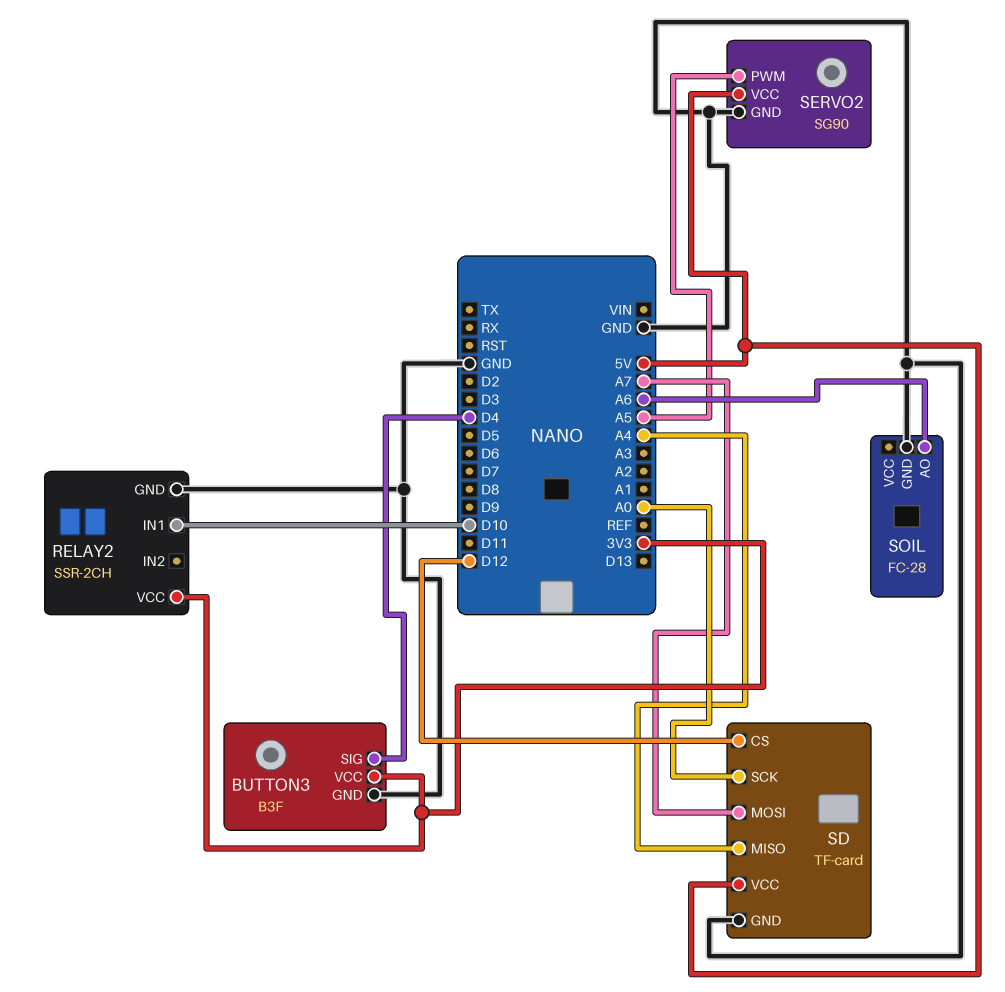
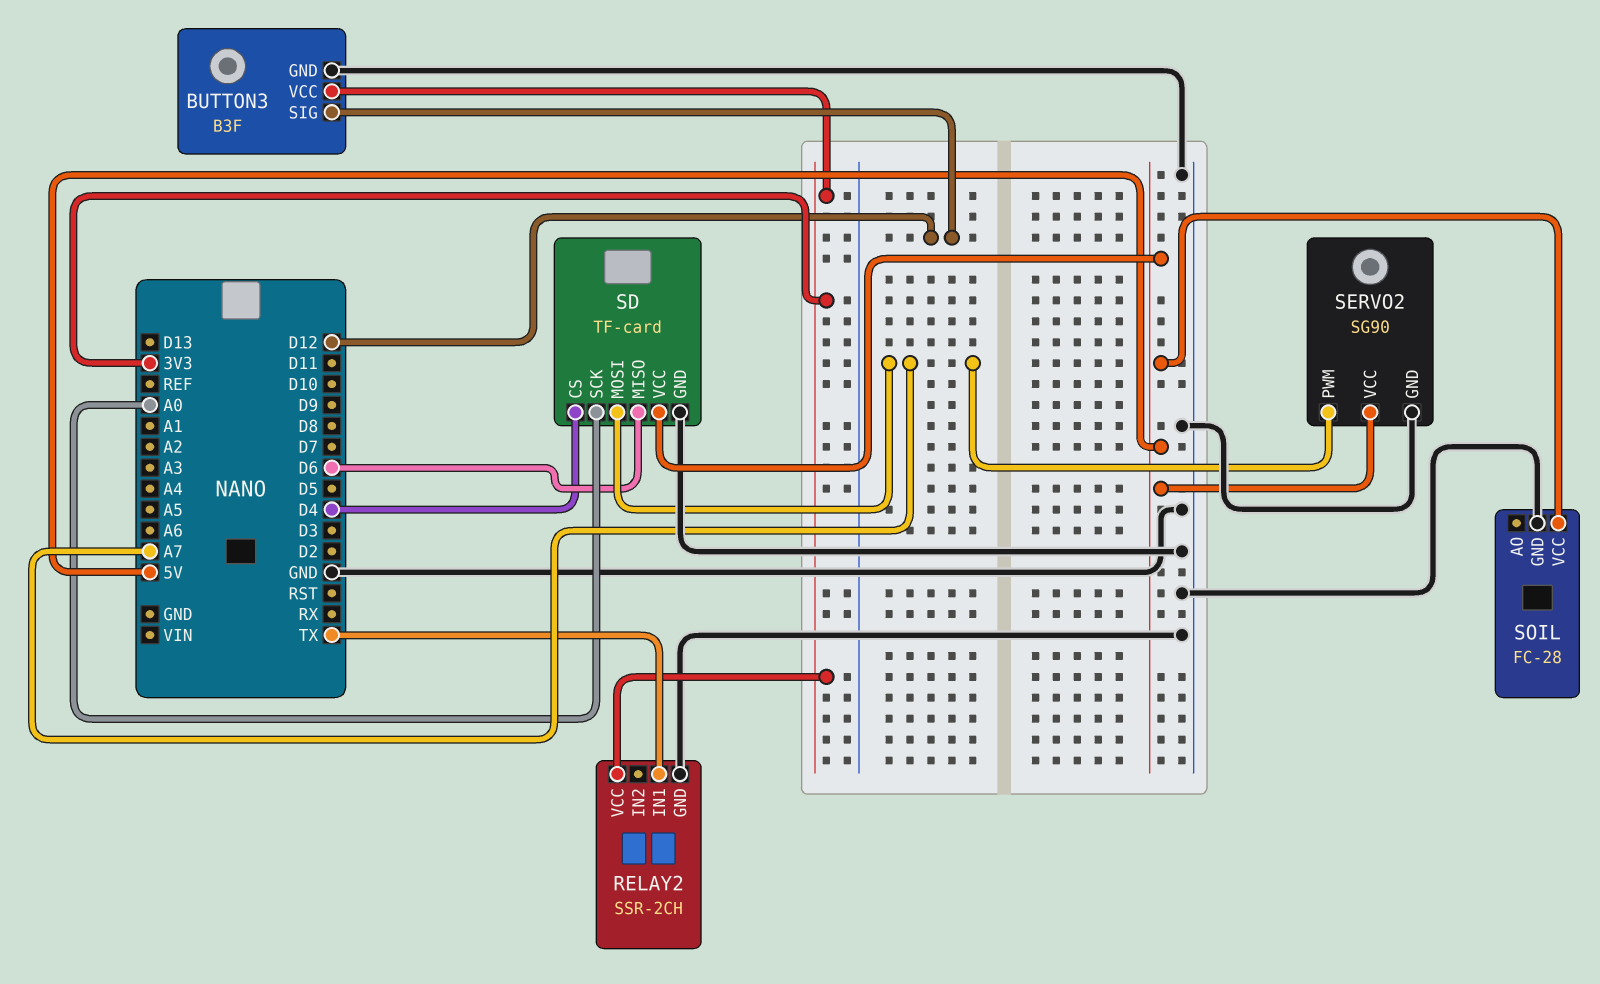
BUTTON3 pin SIG: D4 -> D12
RELAY2 pin IN1: D10 -> TX
SD pin CS: D12 -> D4
SD pin MISO: A4 -> D6
SERVO2 pin PWM: A5 -> A7
SOIL pin AO: A6 -> none
SOIL pin VCC: none -> 5V

